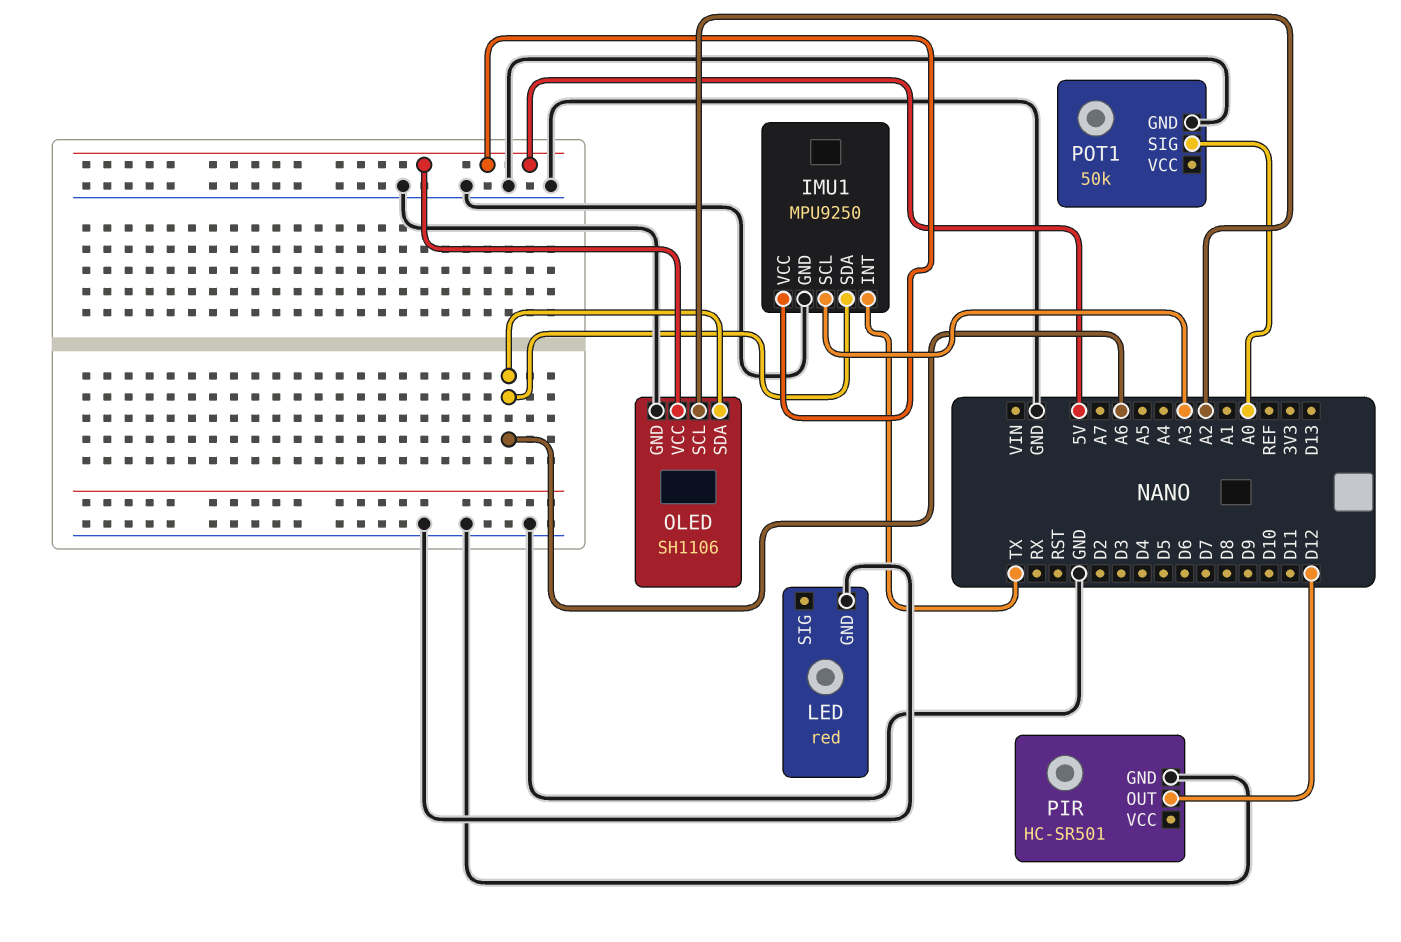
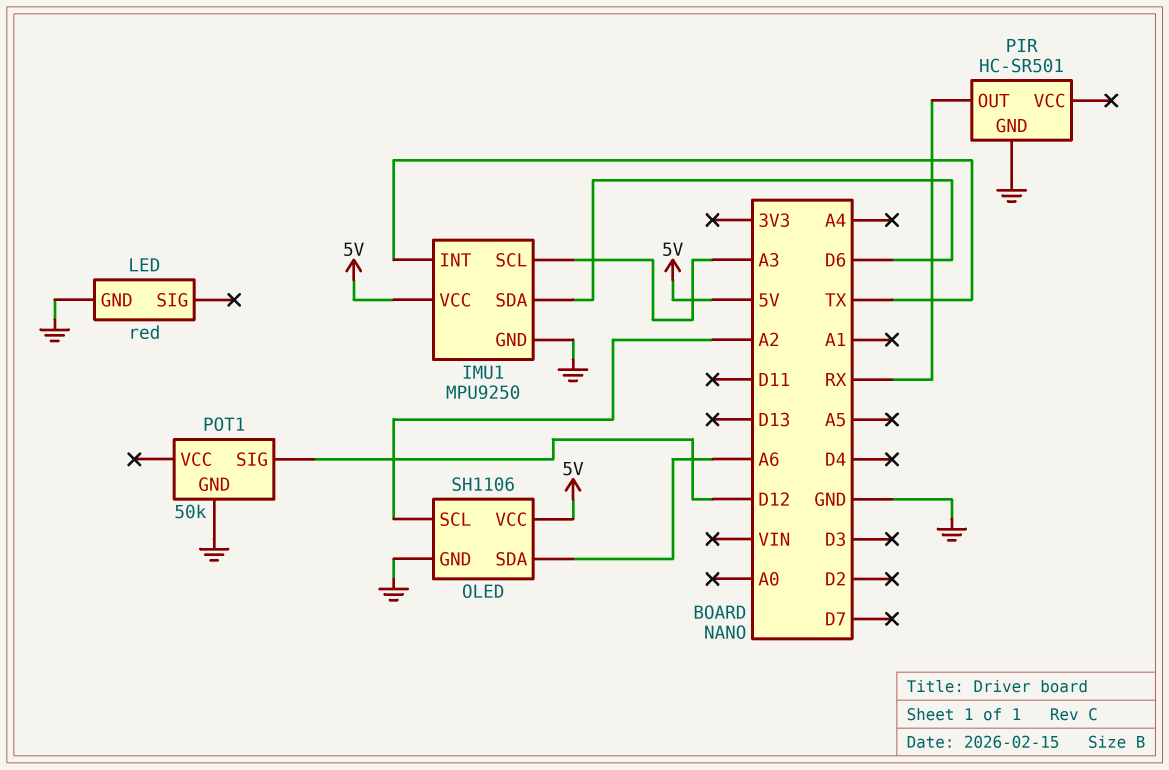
IMU1 pin SDA: A6 -> D6
PIR pin OUT: D12 -> RX
POT1 pin SIG: A0 -> D12

